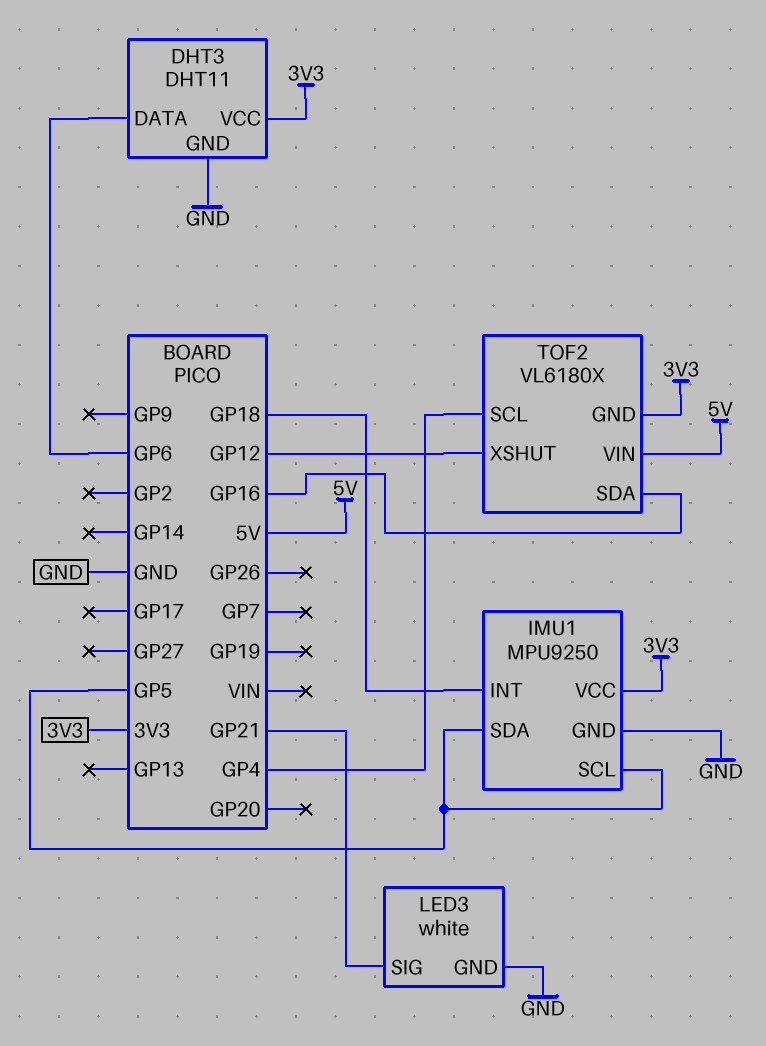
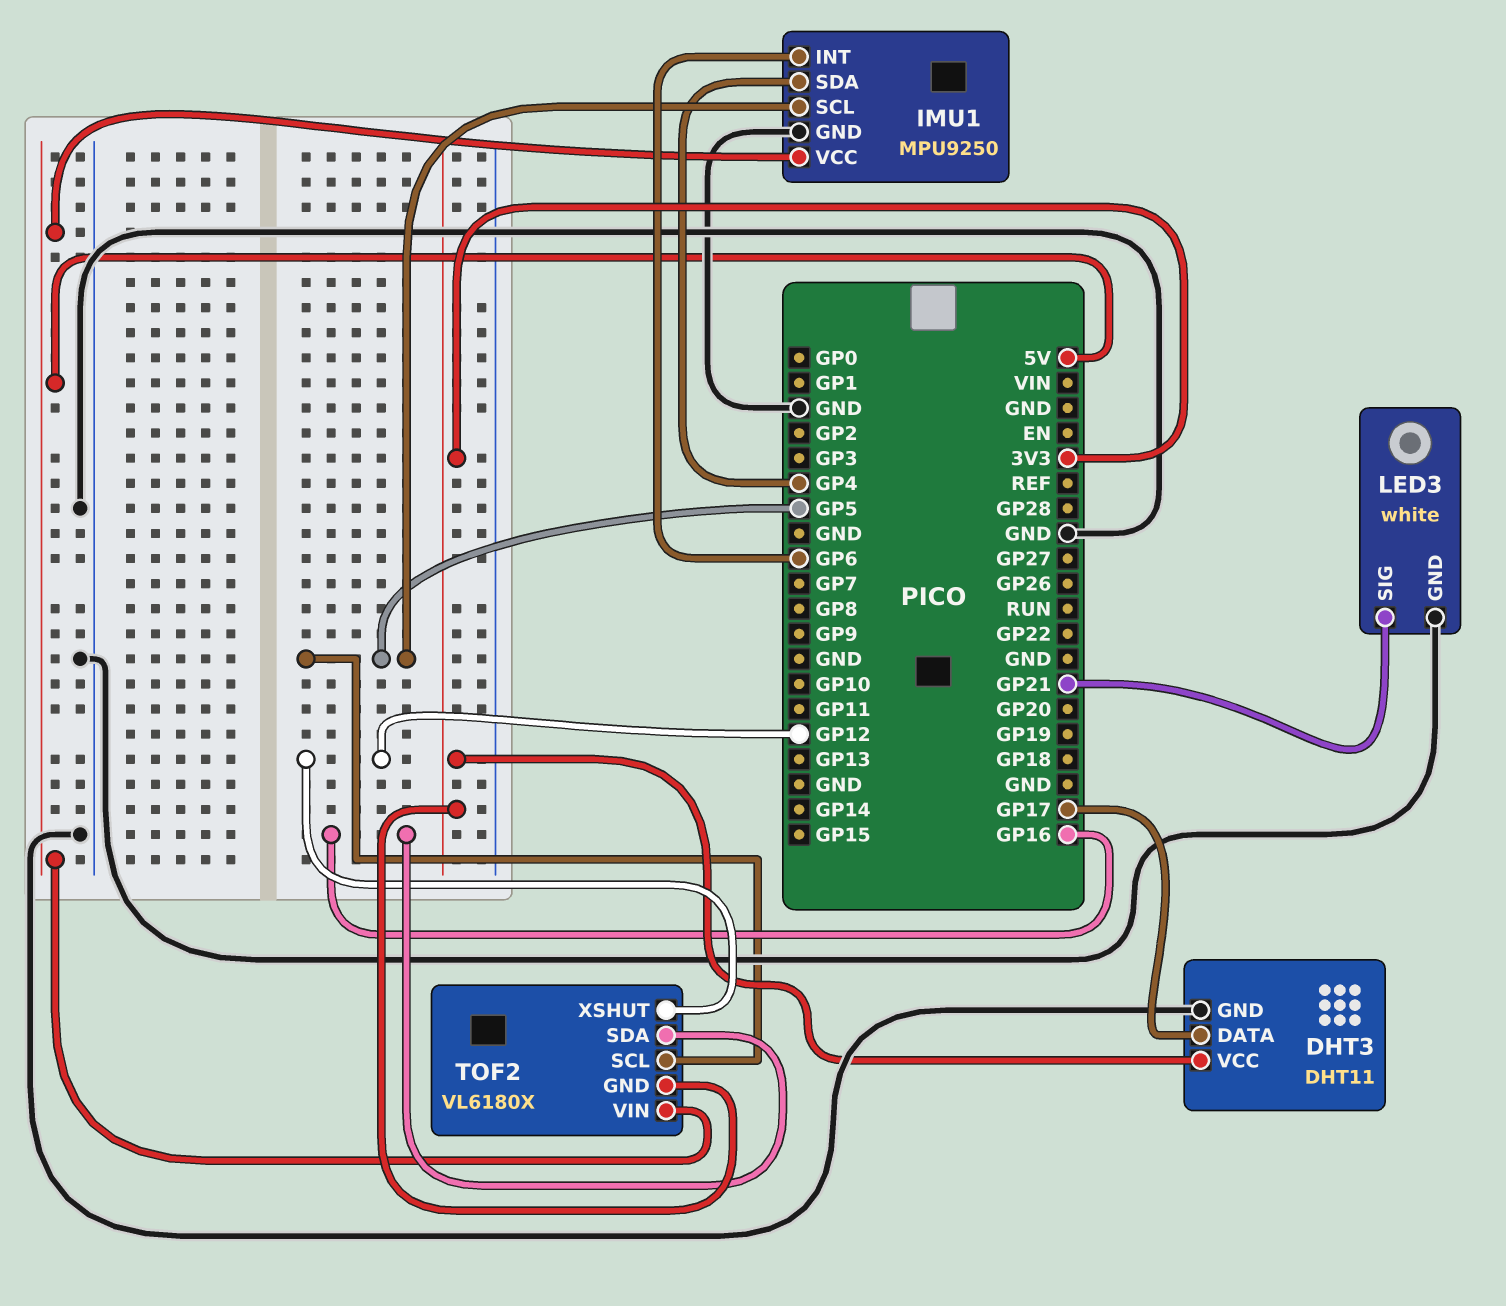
DHT3 pin DATA: GP6 -> GP17
IMU1 pin INT: GP18 -> GP6
IMU1 pin SDA: GP5 -> GP4
IMU1 pin VCC: 3V3 -> 5V
TOF2 pin SCL: GP4 -> GP5

